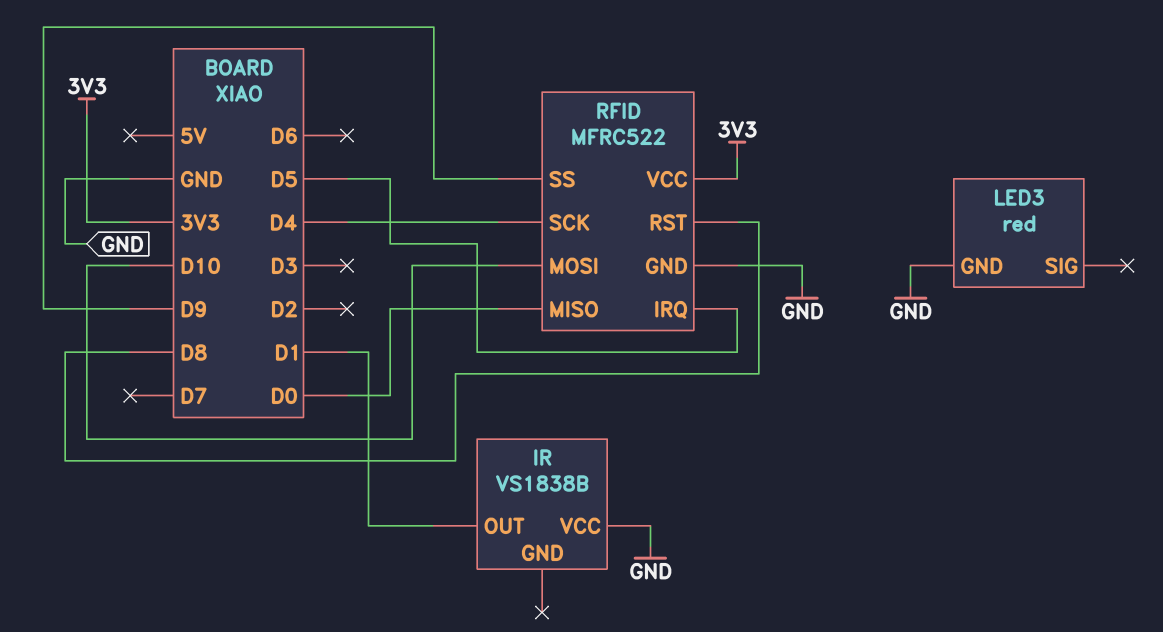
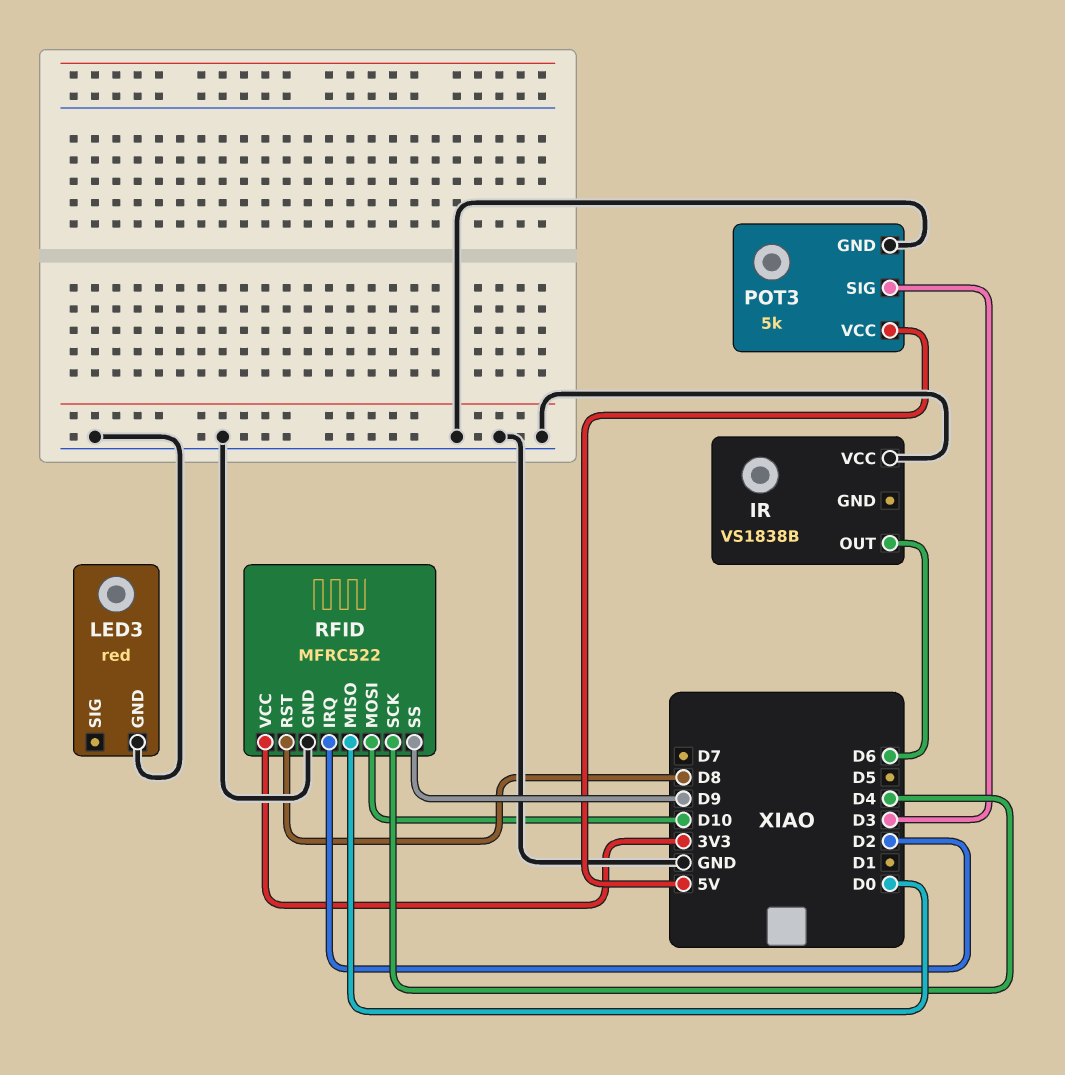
IR pin OUT: D1 -> D6
POT3: none -> 5k
POT3 pin GND: none -> GND
POT3 pin SIG: none -> D3
POT3 pin VCC: none -> 5V
RFID pin IRQ: D5 -> D2

